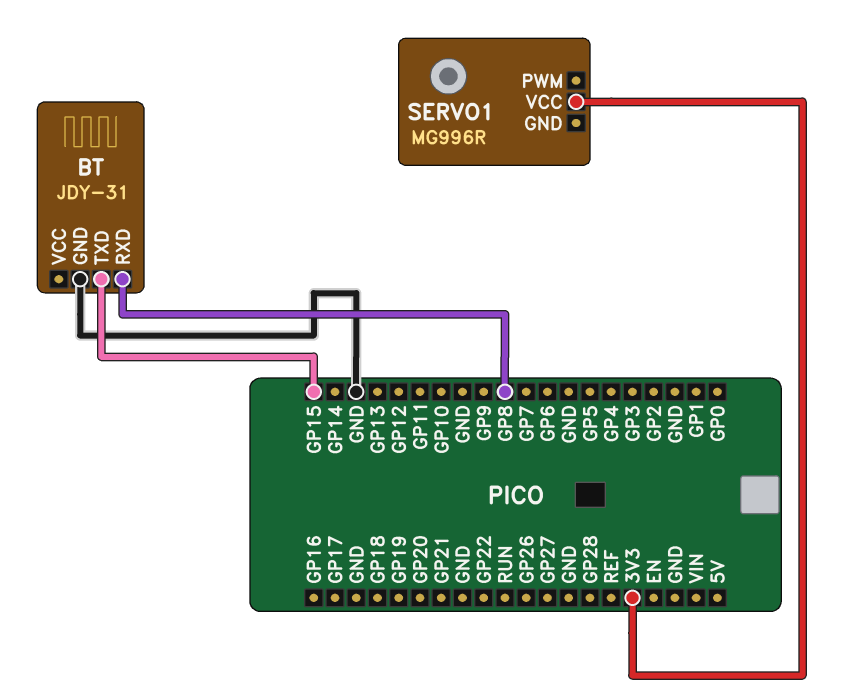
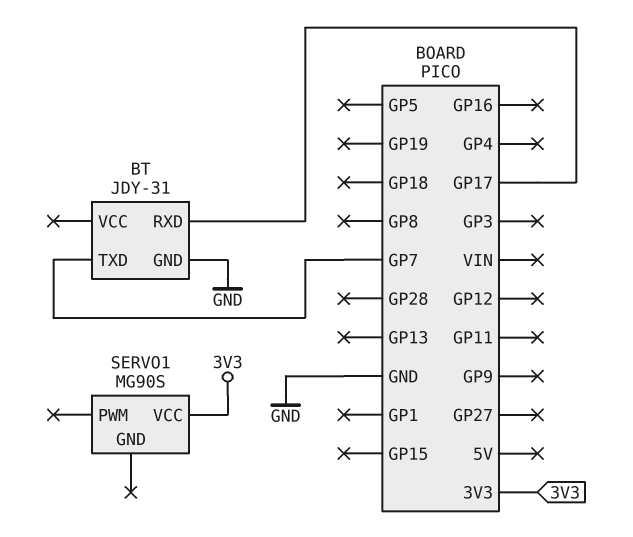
BT pin RXD: GP8 -> GP17
BT pin TXD: GP15 -> GP7
SERVO1: MG996R -> MG90S

